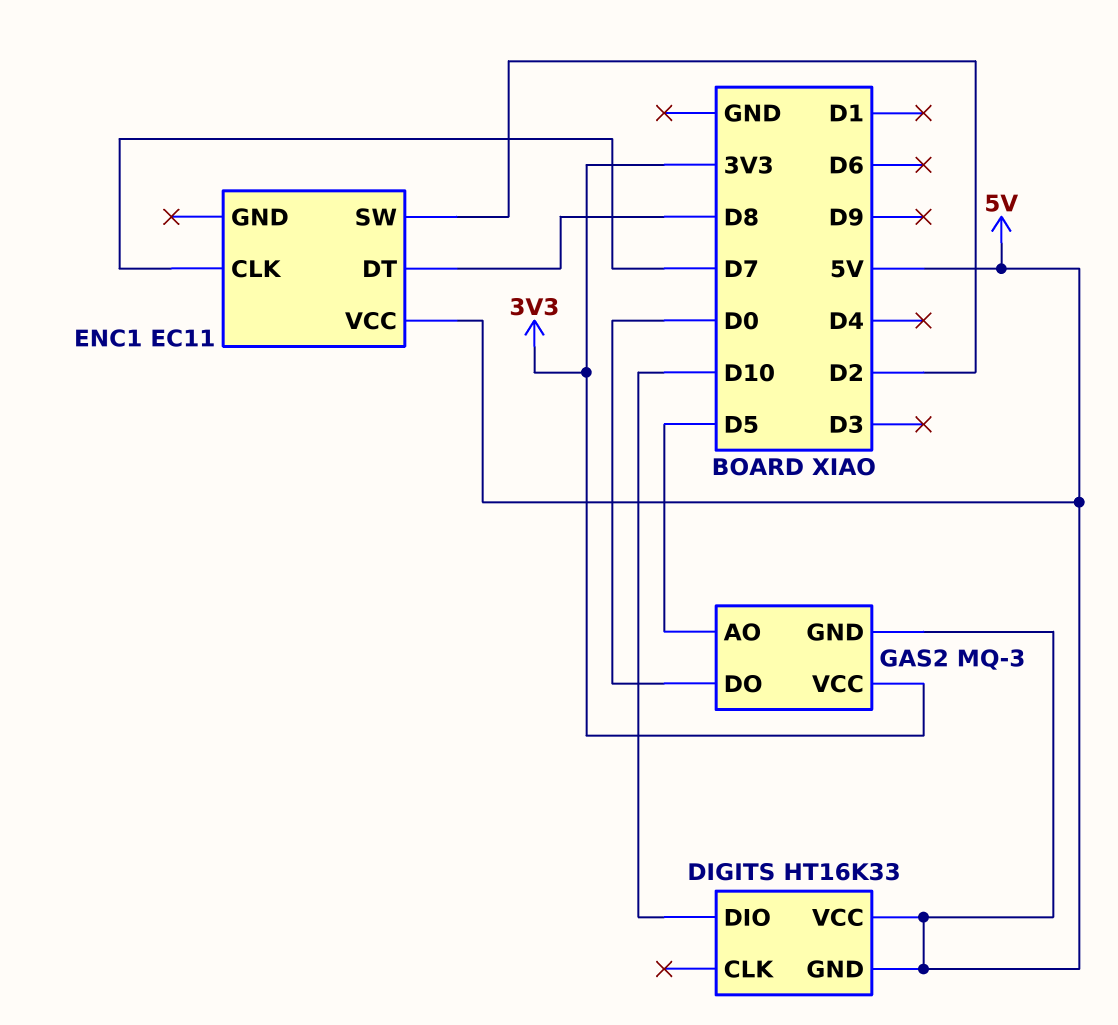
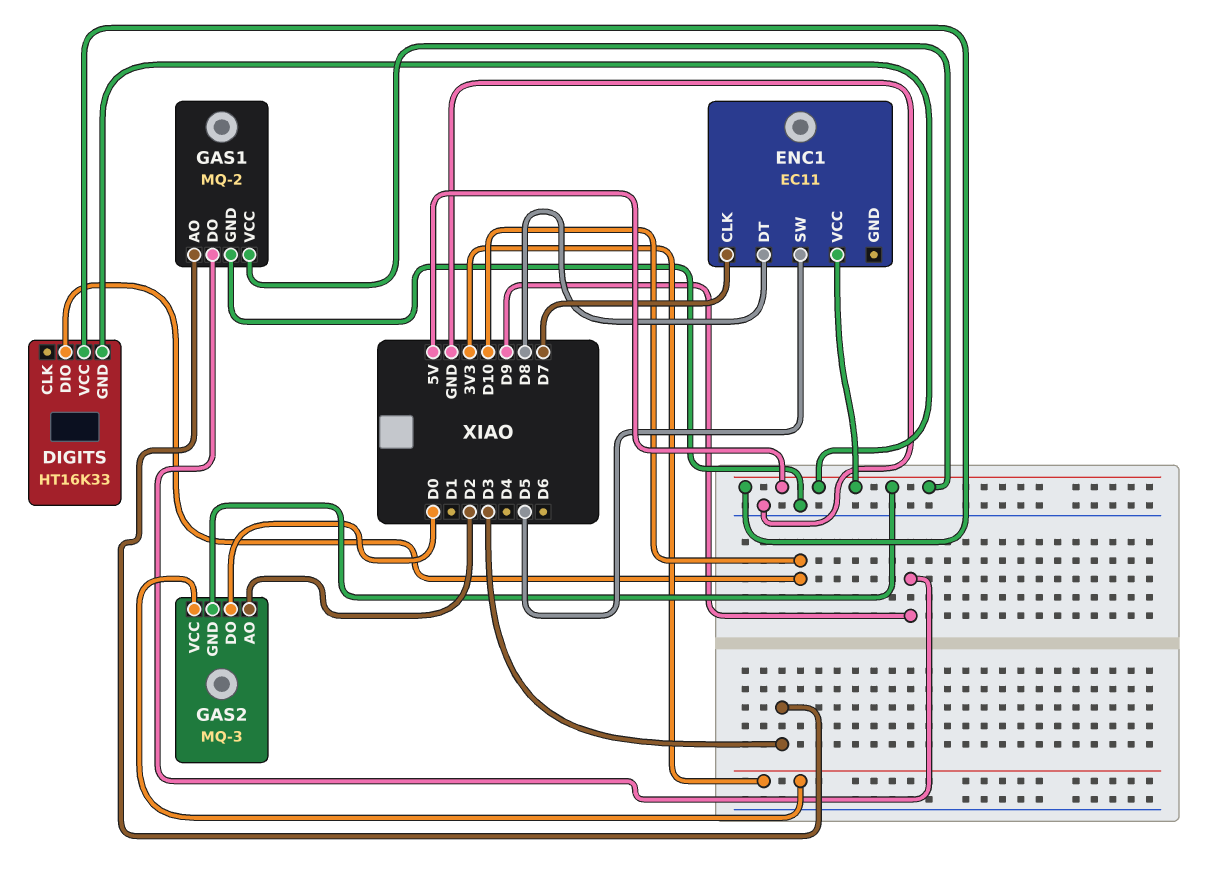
ENC1 pin SW: D2 -> D5
GAS1: none -> MQ-2
GAS1 pin AO: none -> D3
GAS1 pin DO: none -> D9
GAS1 pin GND: none -> GND
GAS1 pin VCC: none -> 5V
GAS2 pin AO: D5 -> D2

